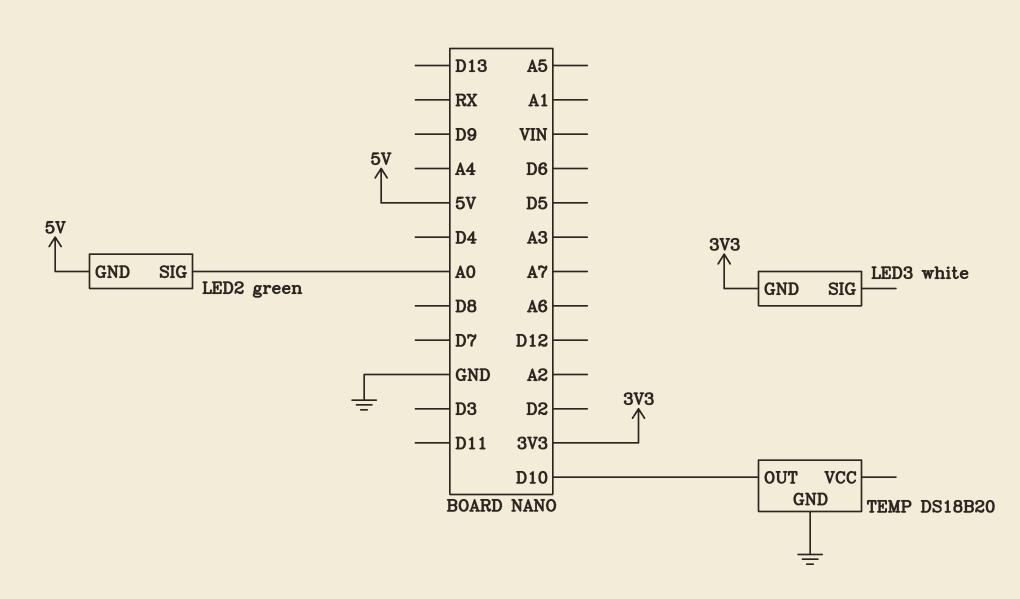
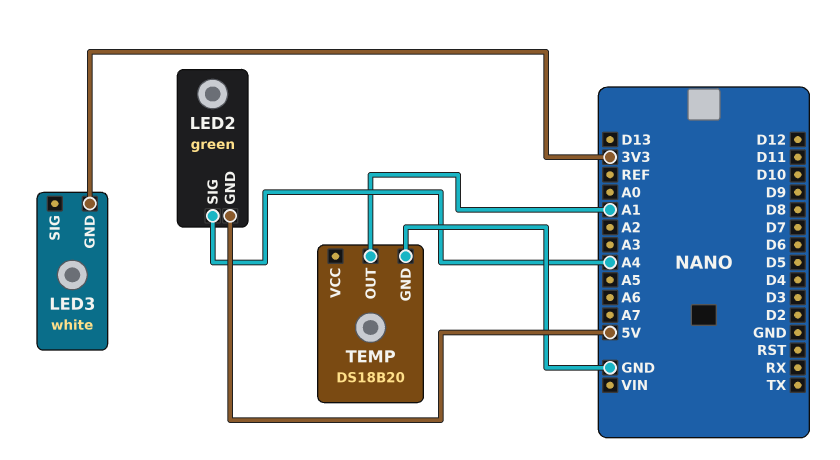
LED2 pin SIG: A0 -> A4
TEMP pin OUT: D10 -> A1

